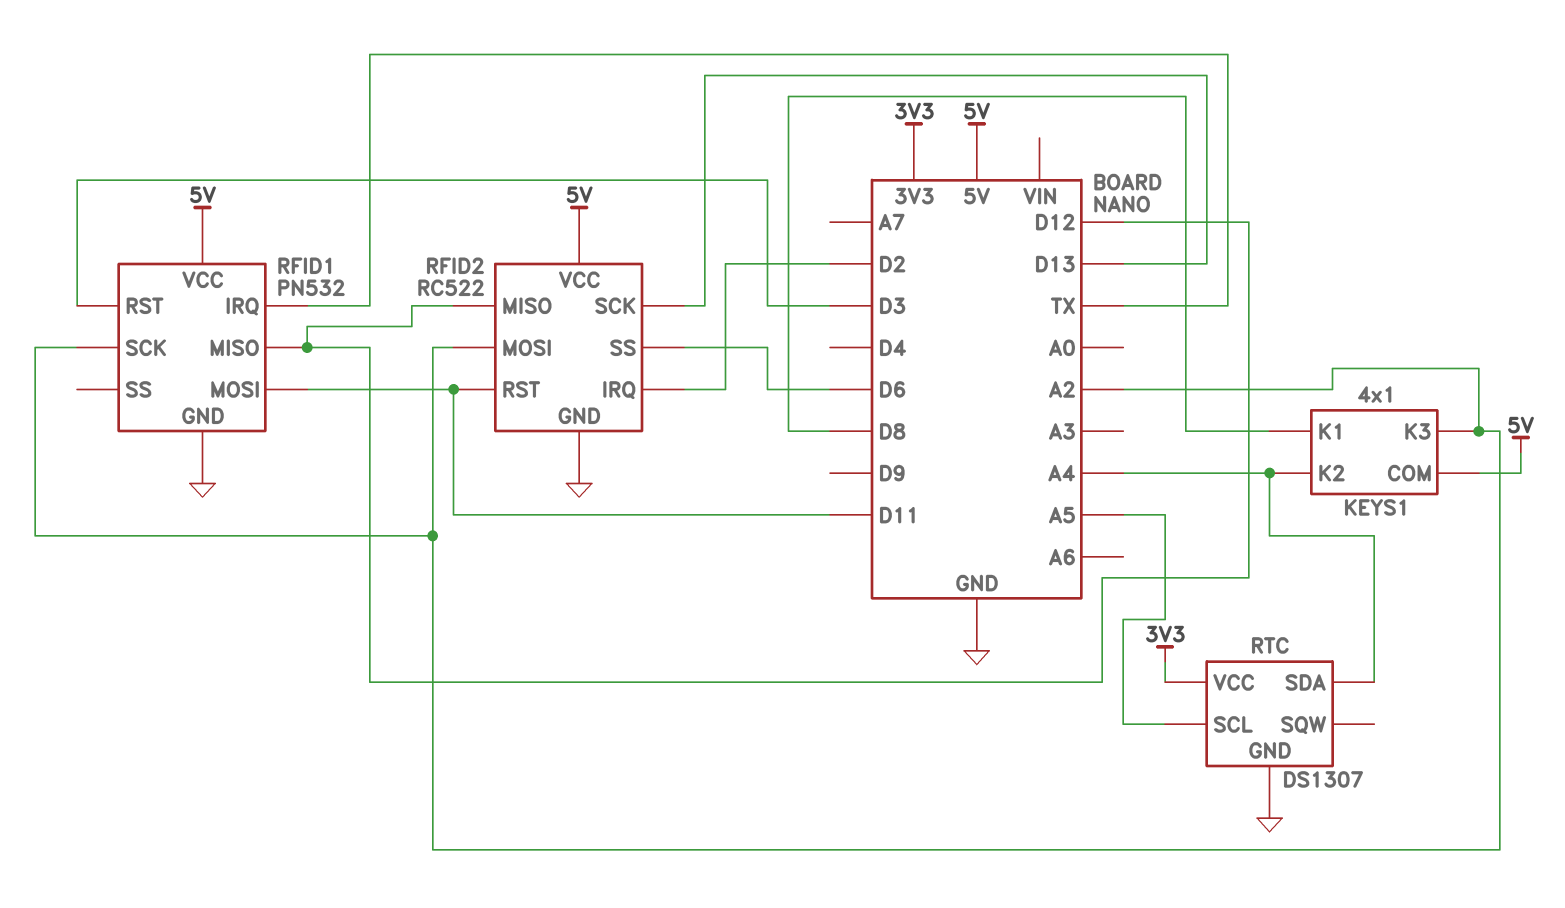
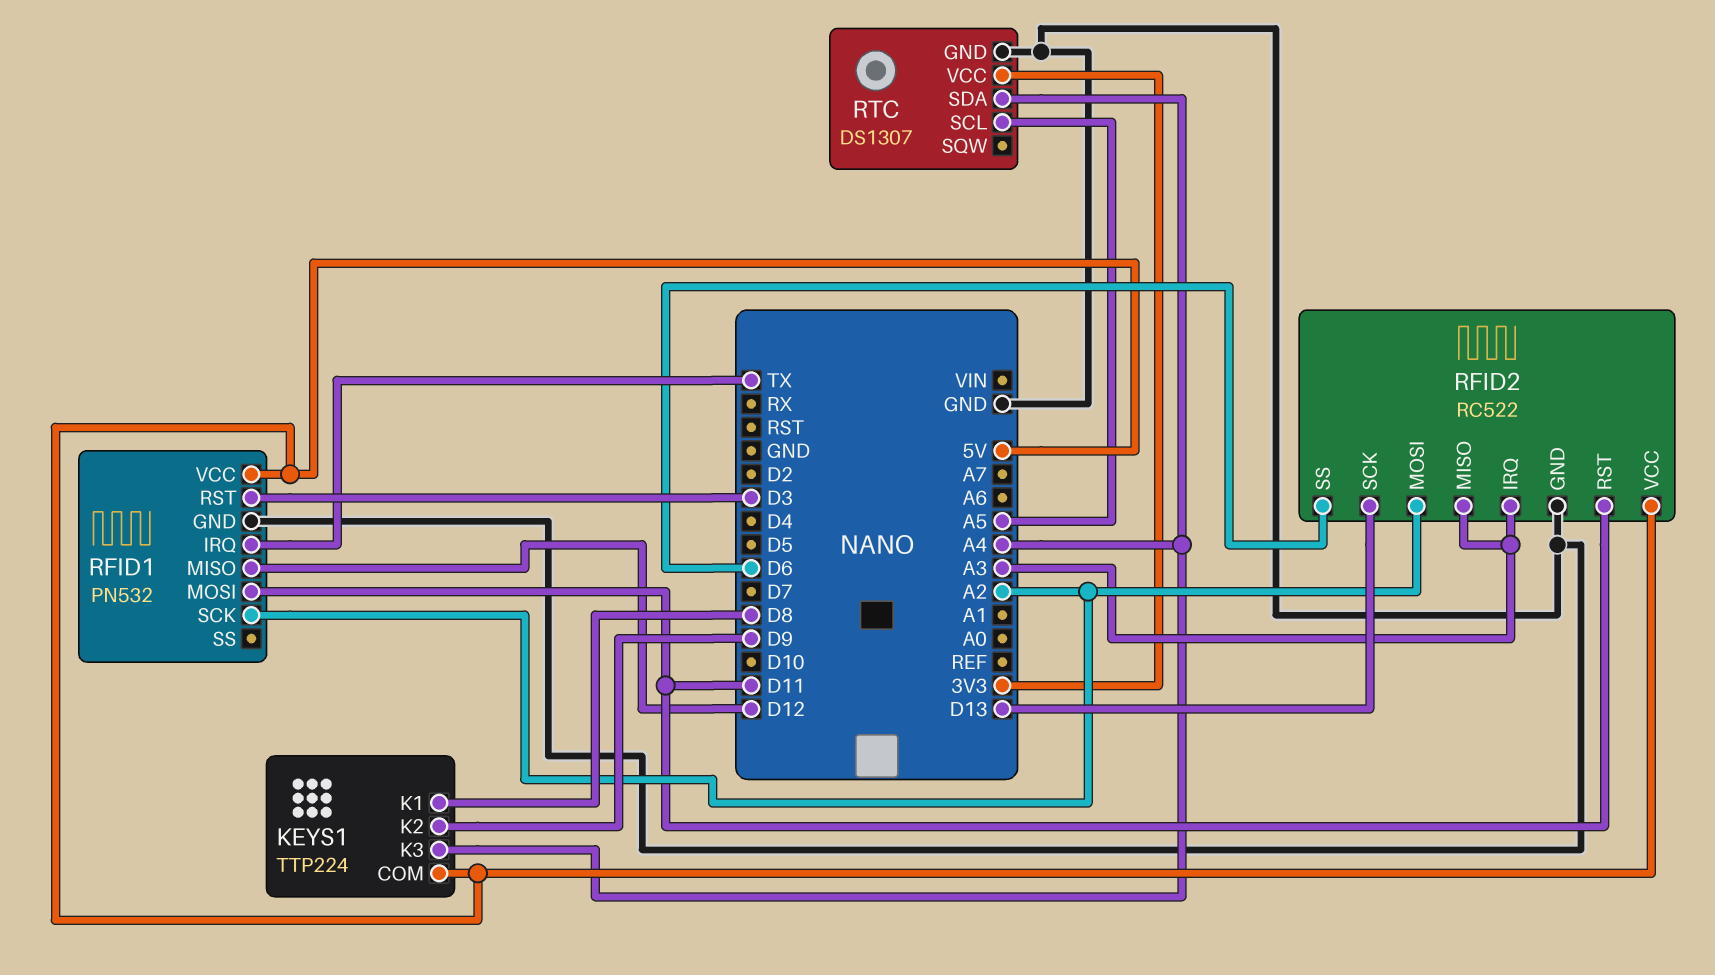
KEYS1: 4x1 -> TTP224
KEYS1 pin K2: A4 -> D9
KEYS1 pin K3: A2 -> A4
RFID2 pin IRQ: D2 -> A3
RFID2 pin MISO: D12 -> A3

